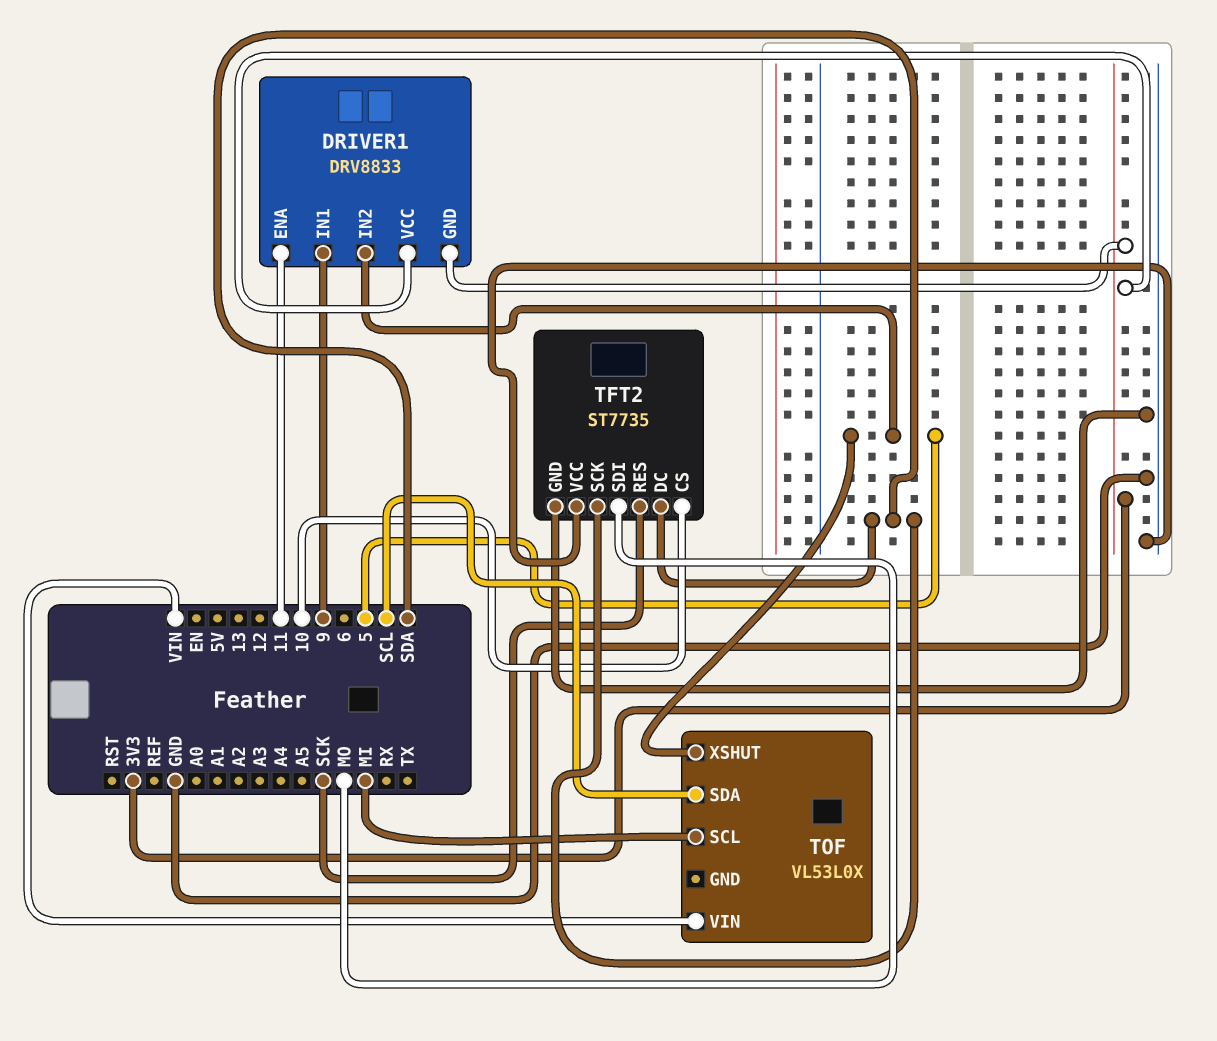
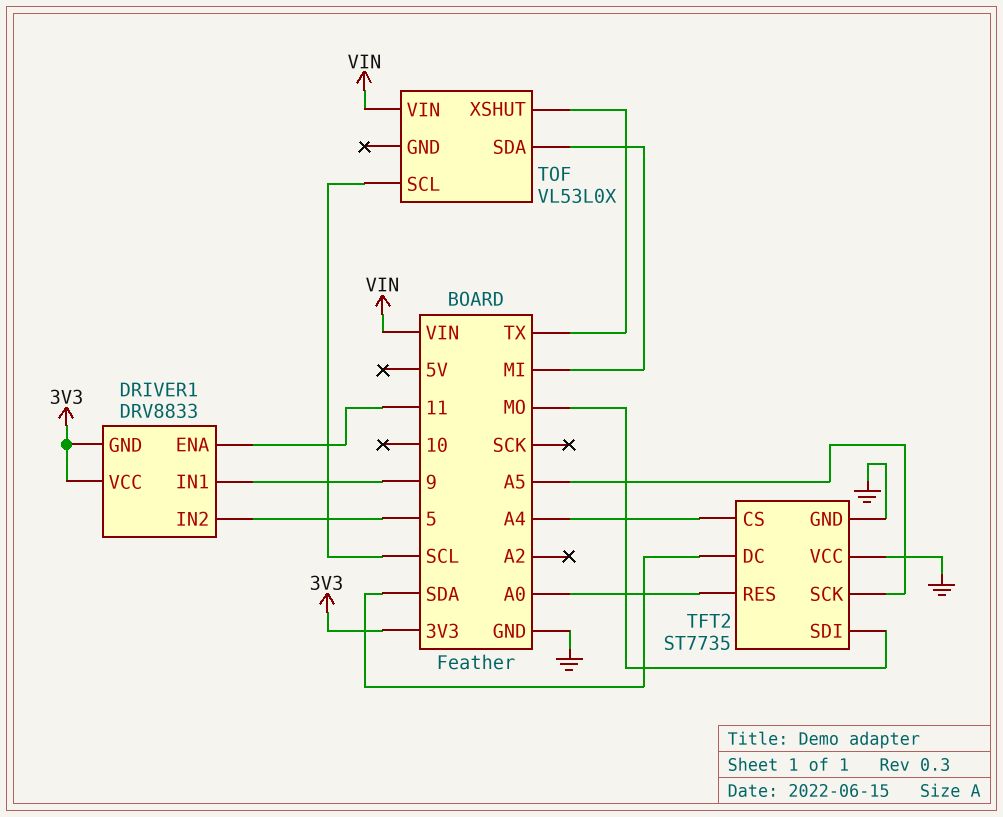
TFT2 pin CS: 10 -> A4
TFT2 pin RES: SCK -> A0
TFT2 pin SCK: SDA -> A5
TOF pin SCL: MI -> SCL
TOF pin SDA: SCL -> MI
TOF pin XSHUT: 5 -> TX

